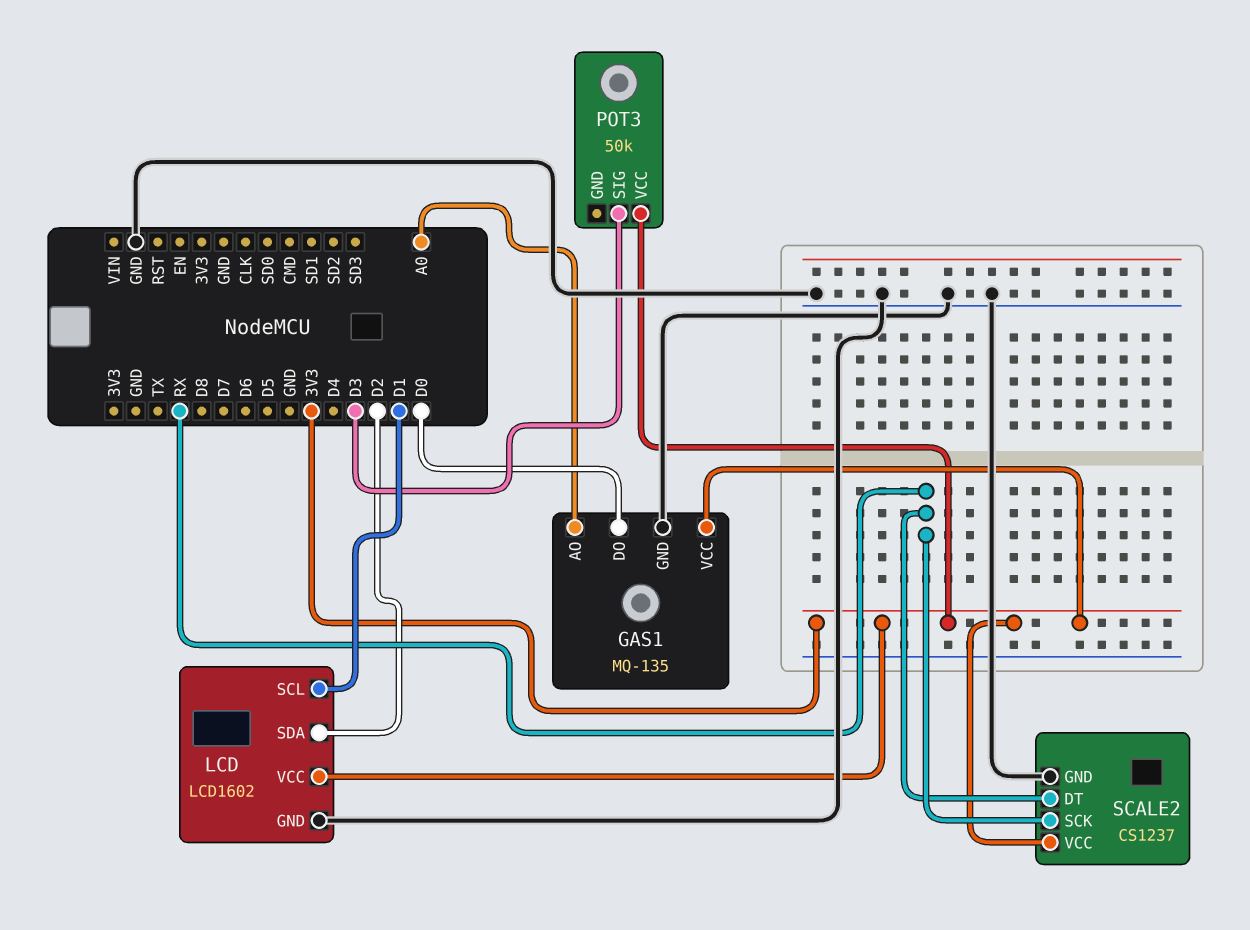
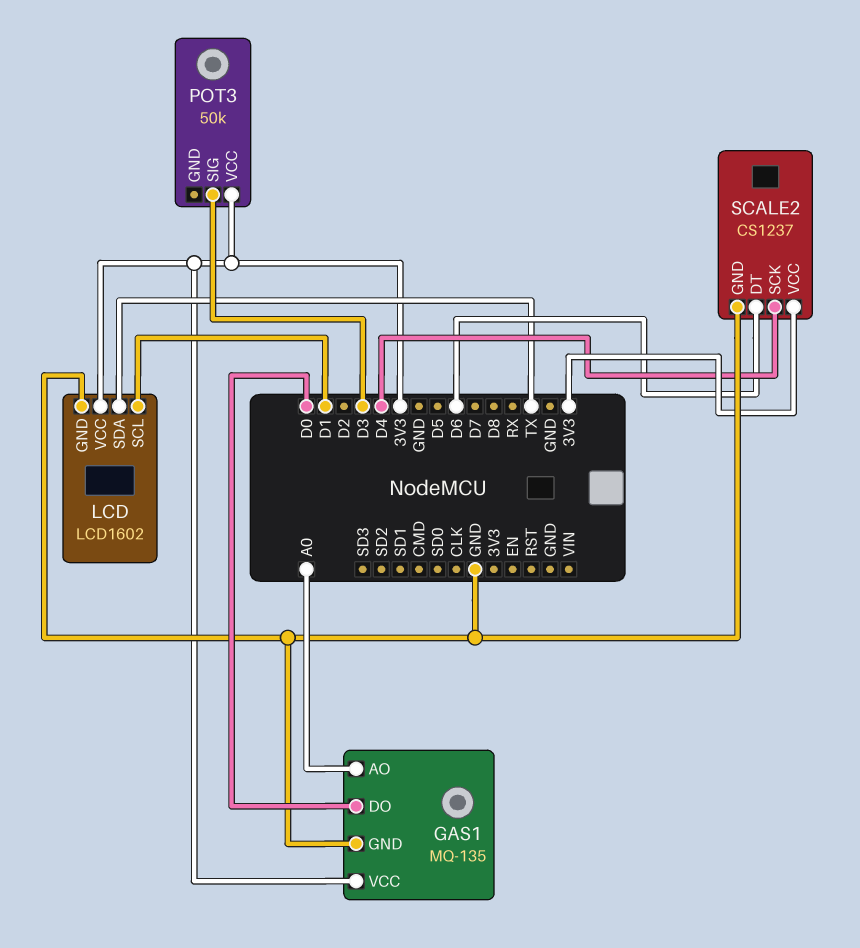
LCD pin SDA: D2 -> TX
SCALE2 pin DT: RX -> D6
SCALE2 pin SCK: RX -> D4

